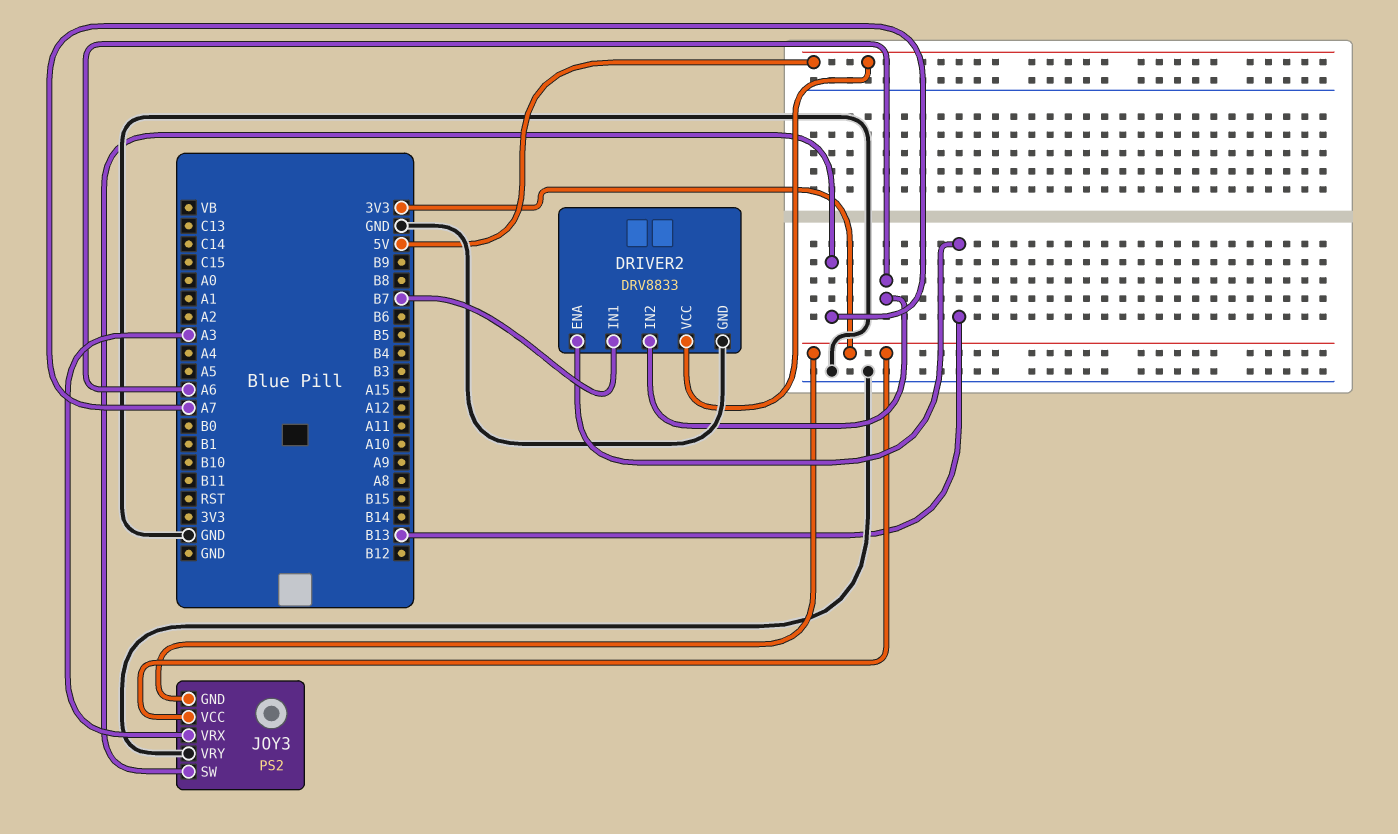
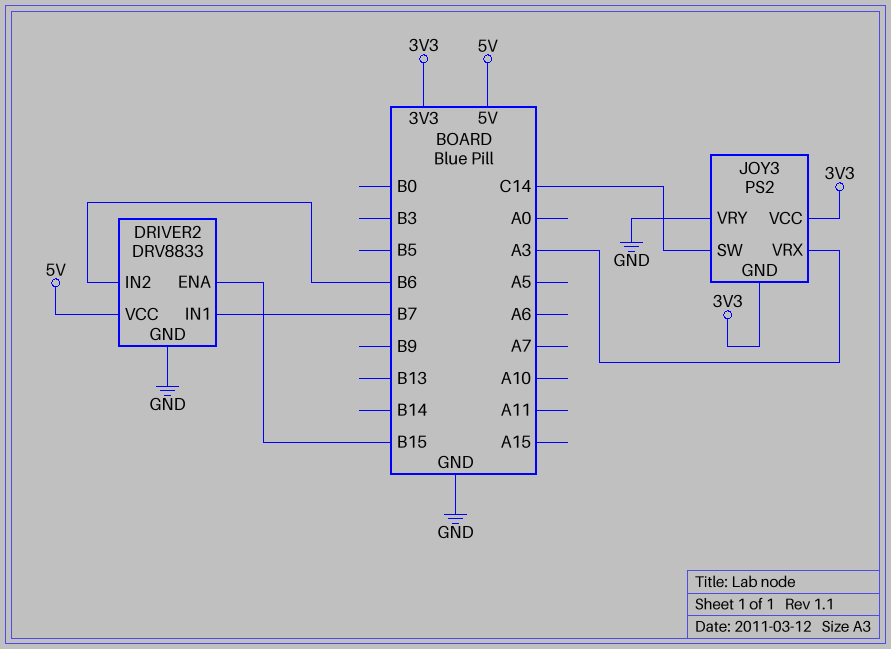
DRIVER2 pin ENA: B13 -> B15
DRIVER2 pin IN2: A6 -> B6
JOY3 pin SW: A7 -> C14

